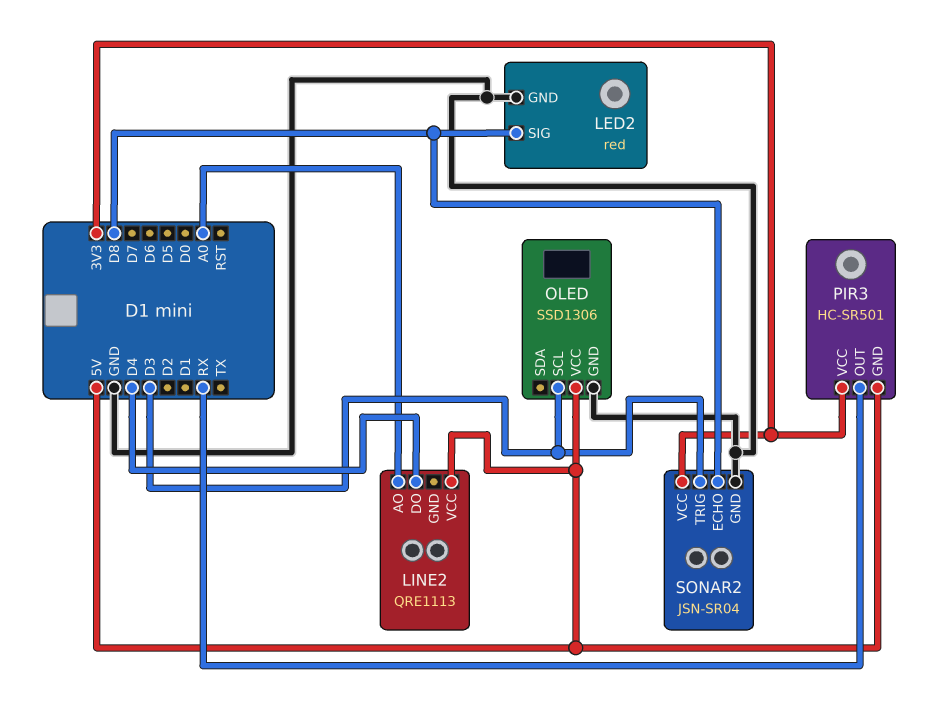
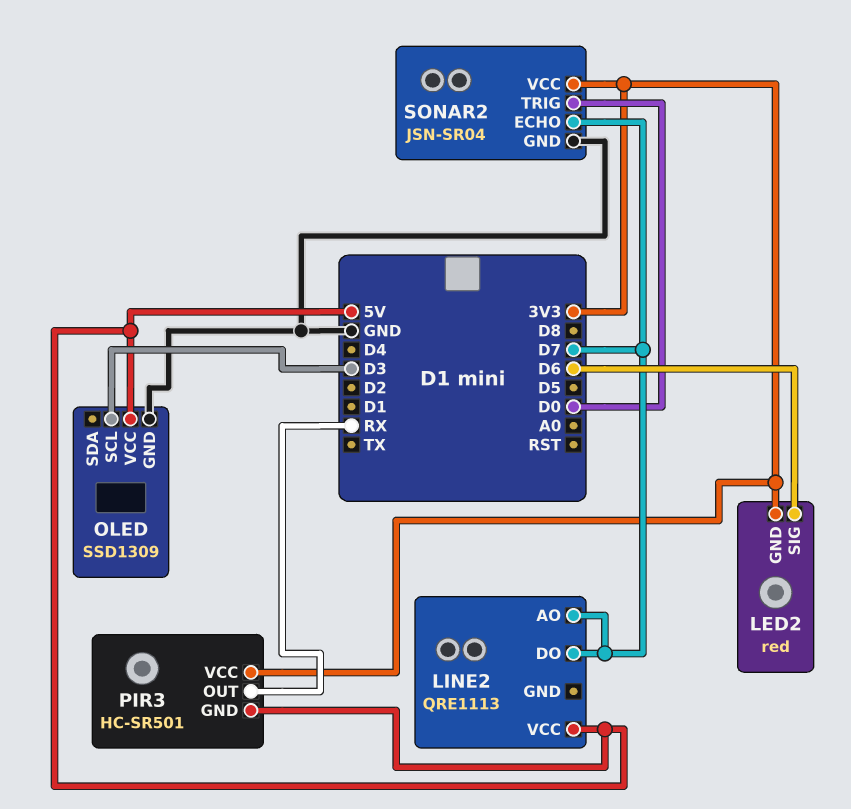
LED2 pin GND: GND -> 3V3
LED2 pin SIG: D8 -> D6
LINE2 pin AO: A0 -> D7
LINE2 pin DO: D4 -> D7
OLED: SSD1306 -> SSD1309
SONAR2 pin ECHO: D8 -> D7
SONAR2 pin TRIG: D3 -> D0

